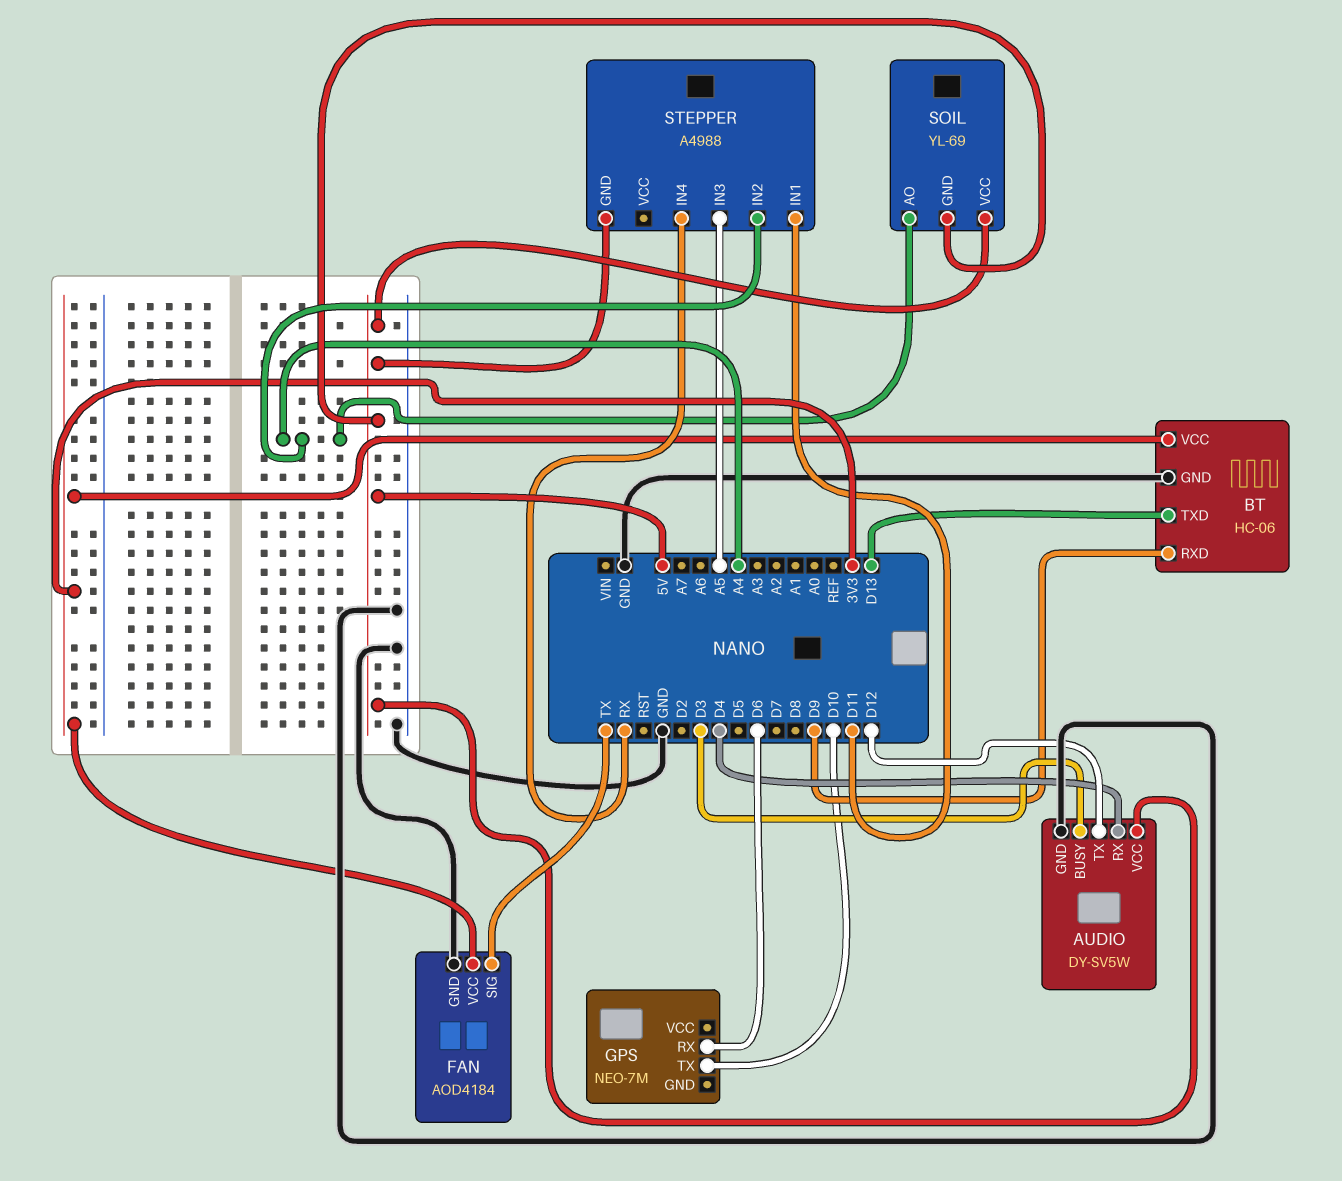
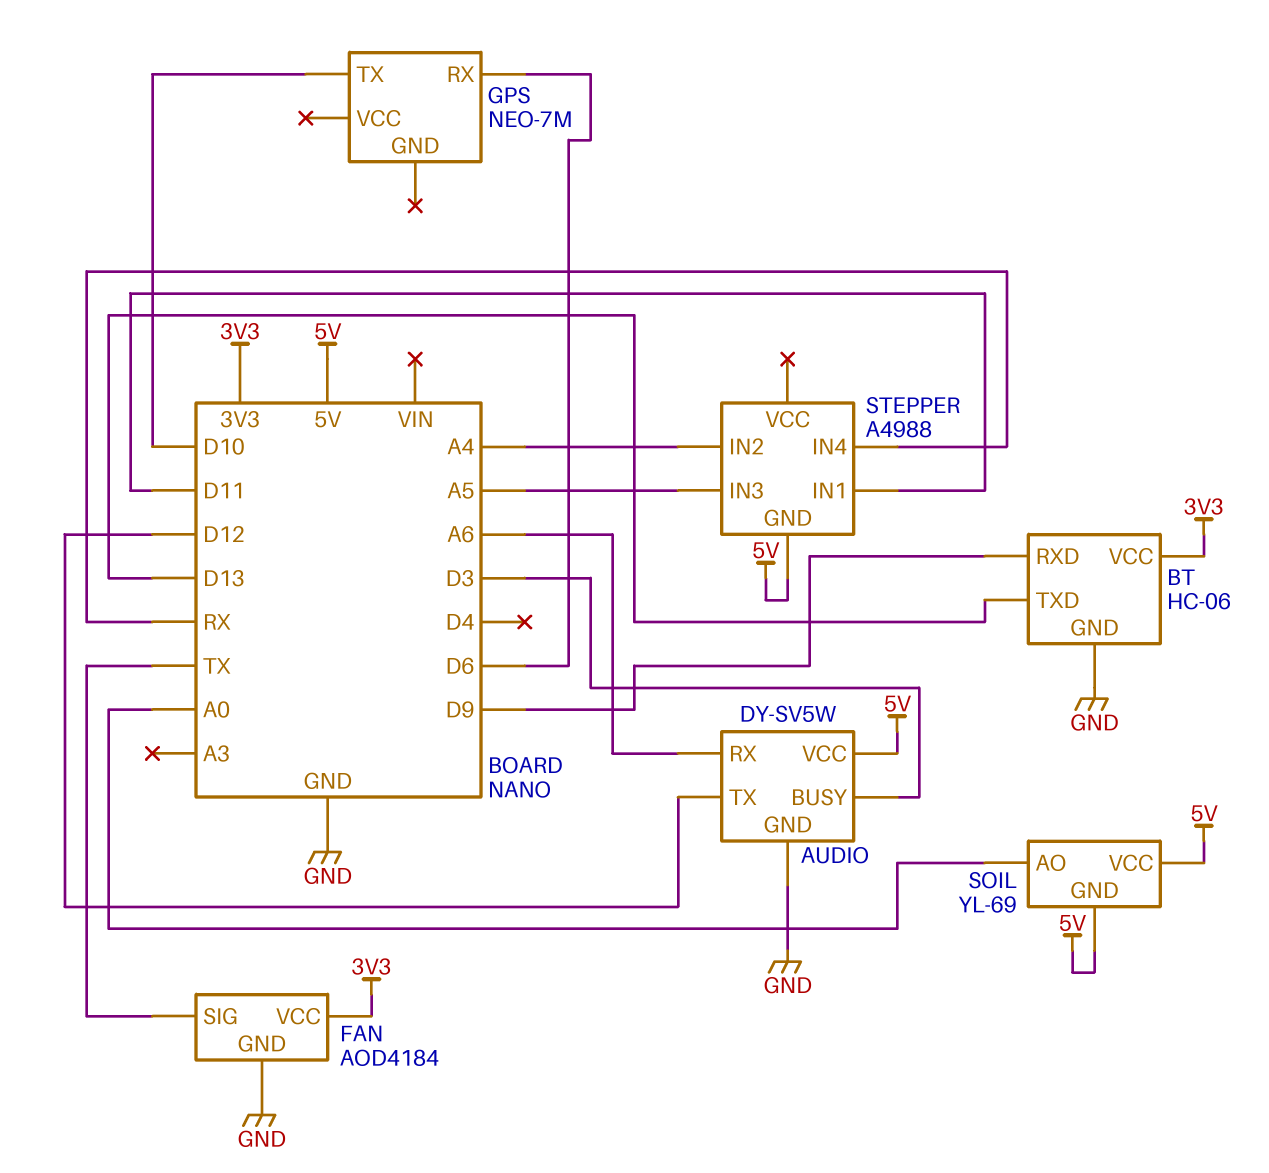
AUDIO pin RX: D4 -> A6
SOIL pin AO: A4 -> A0

